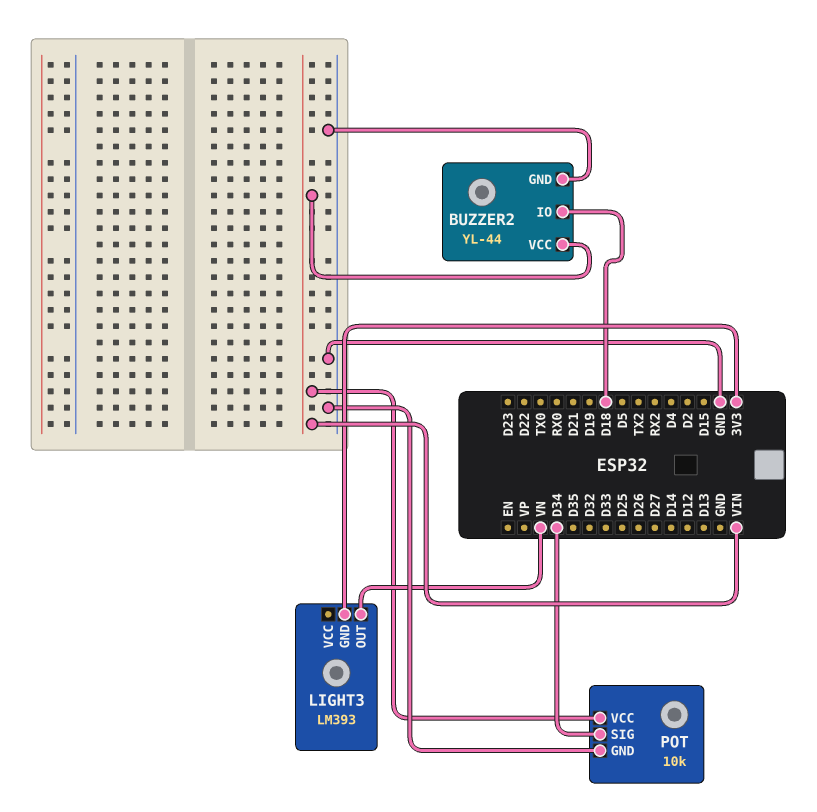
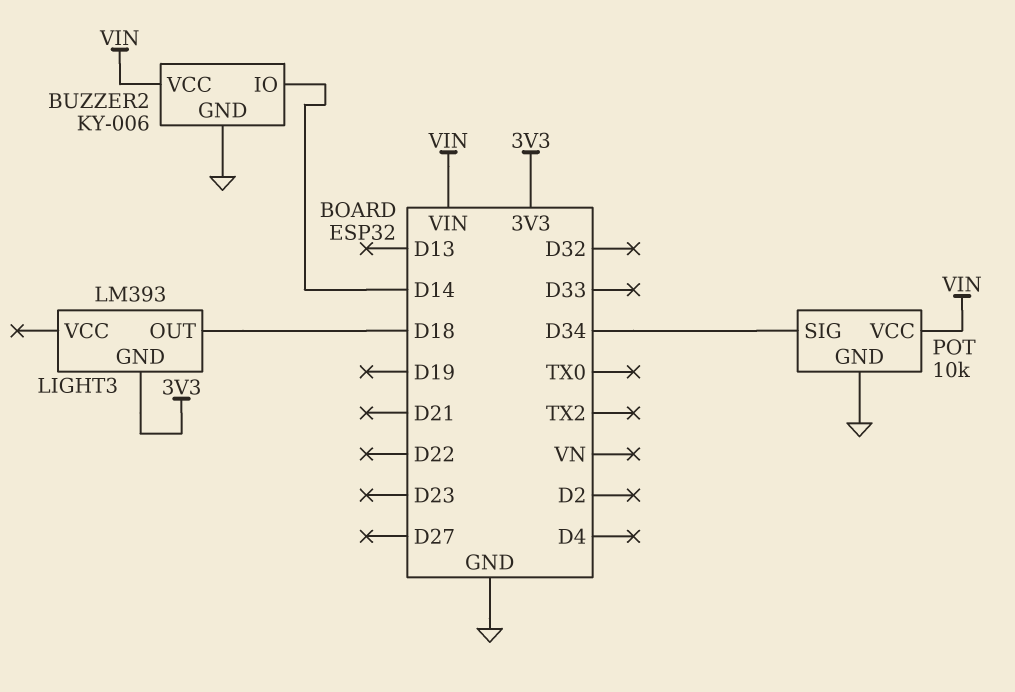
BUZZER2: YL-44 -> KY-006
BUZZER2 pin IO: D18 -> D14
LIGHT3 pin OUT: VN -> D18

